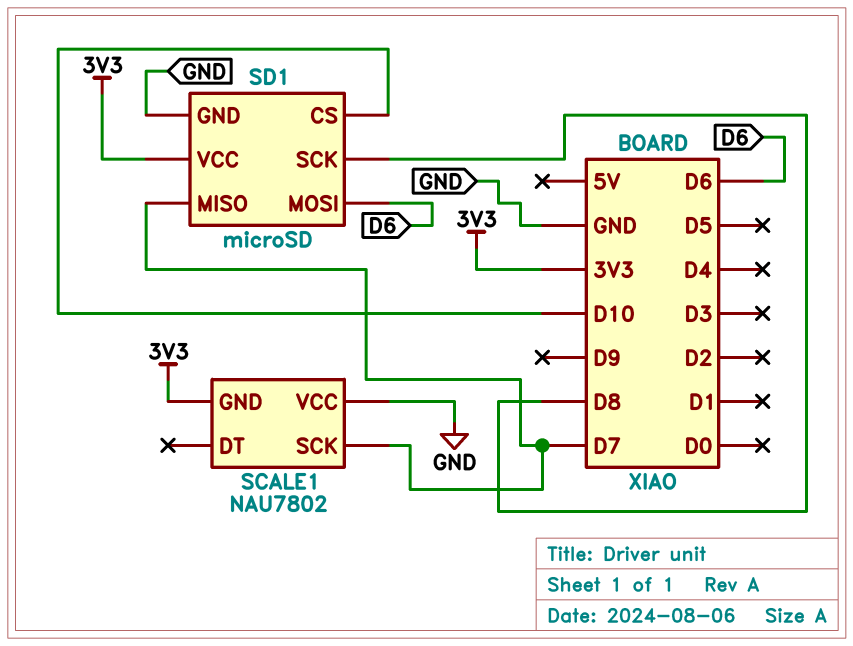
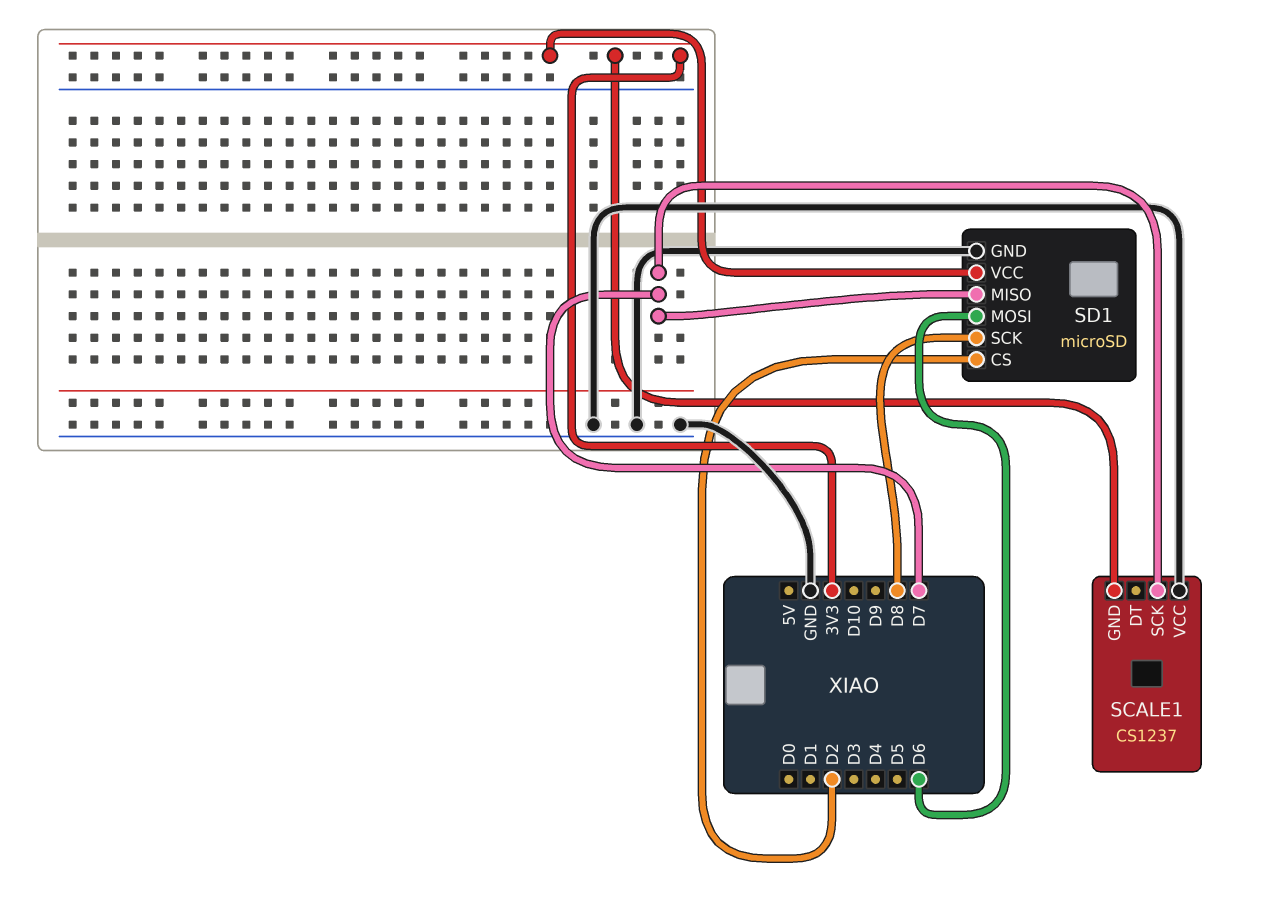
SCALE1: NAU7802 -> CS1237
SD1 pin CS: D10 -> D2

